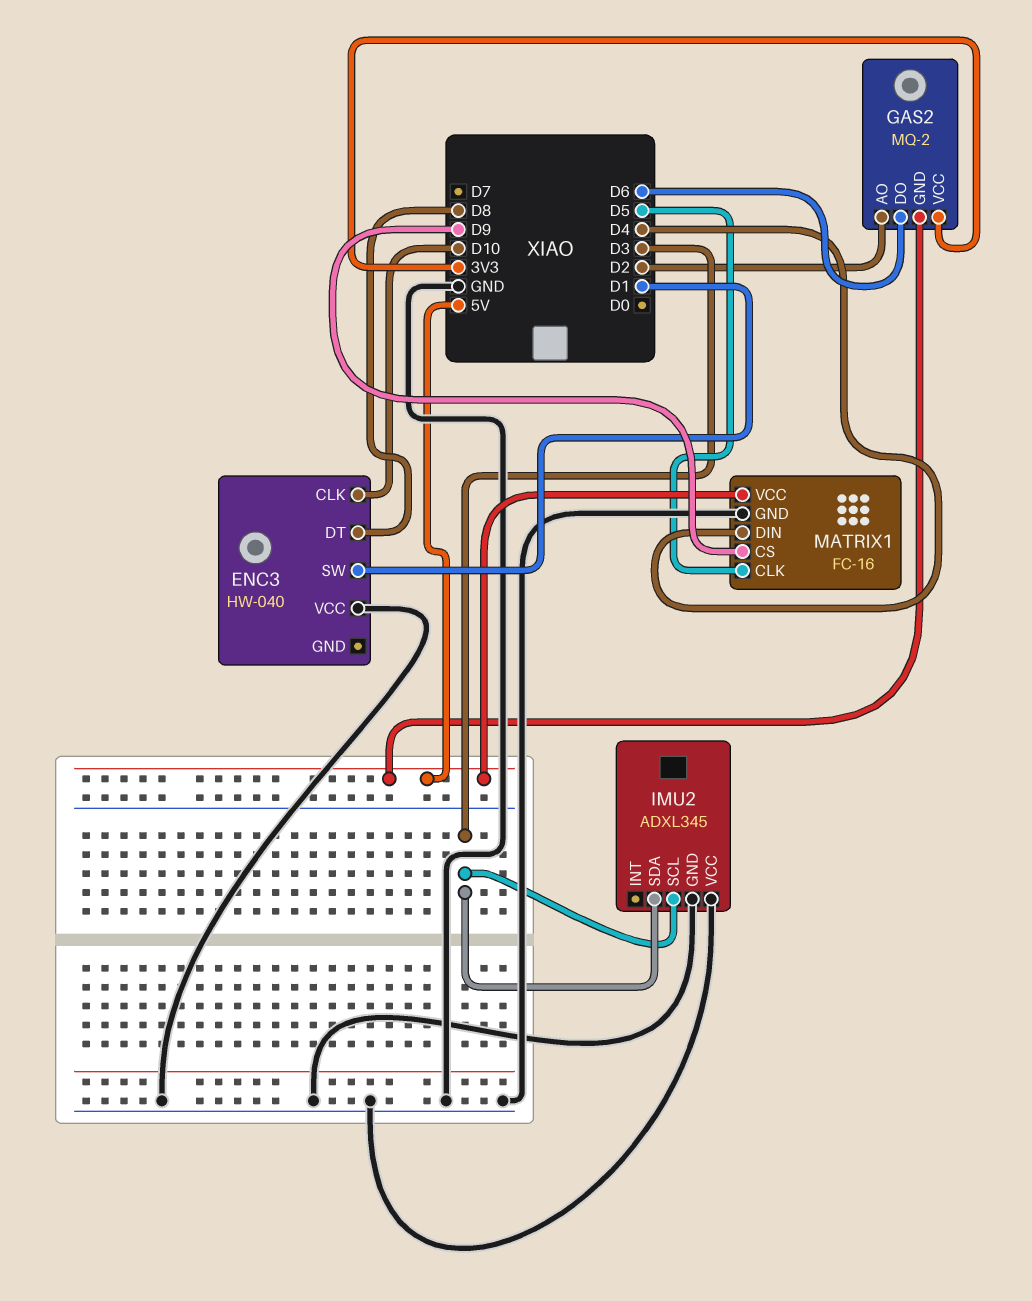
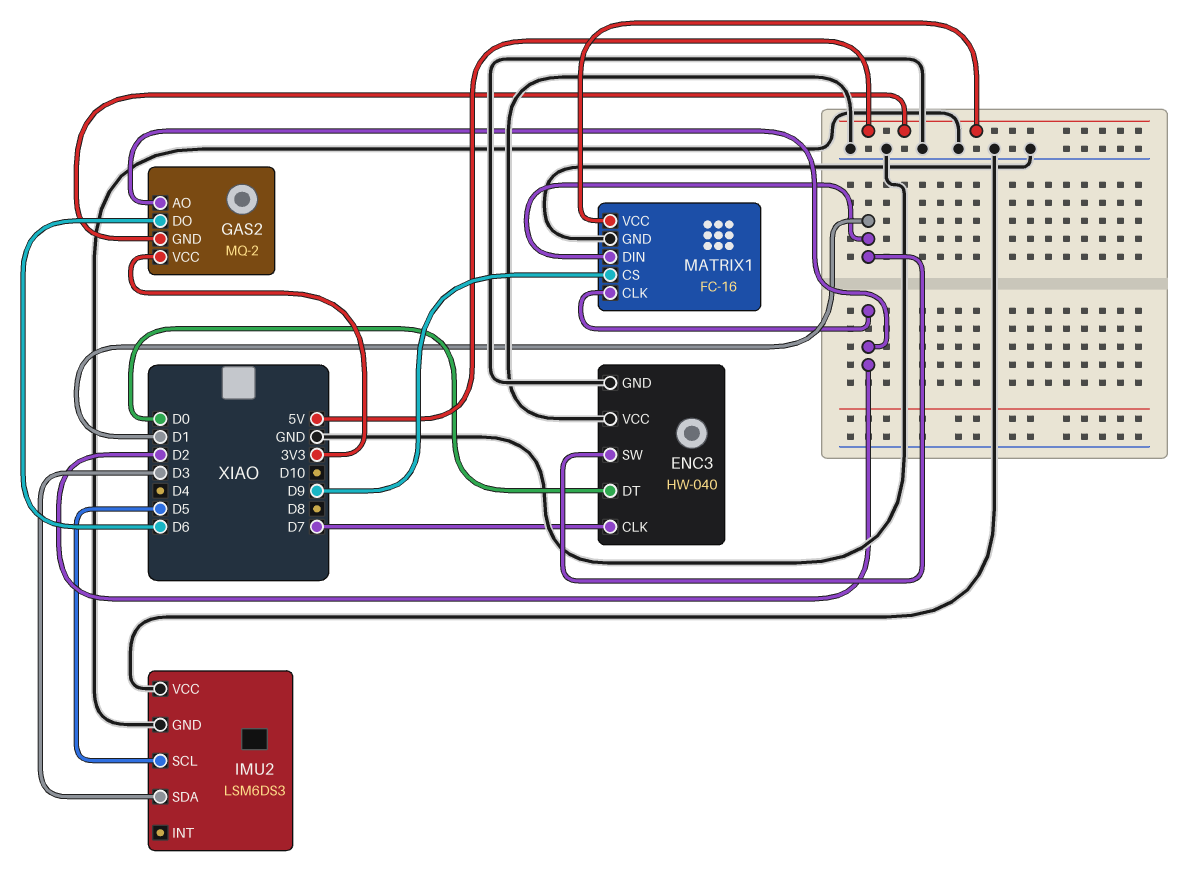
ENC3 pin CLK: D10 -> D7
ENC3 pin DT: D8 -> D0
ENC3 pin GND: none -> GND
IMU2: ADXL345 -> LSM6DS3
IMU2 pin SCL: D3 -> D5
MATRIX1 pin CLK: D5 -> D2
MATRIX1 pin DIN: D4 -> D1

